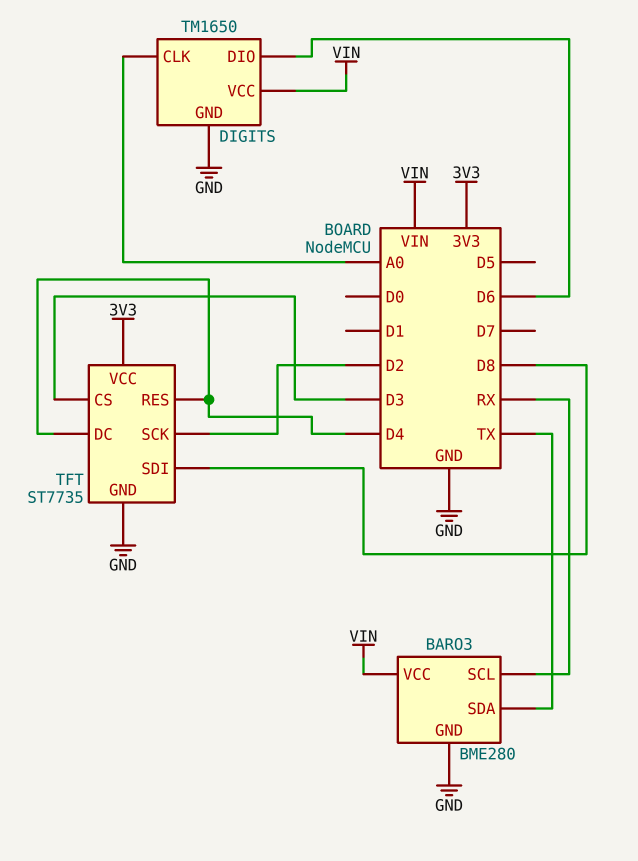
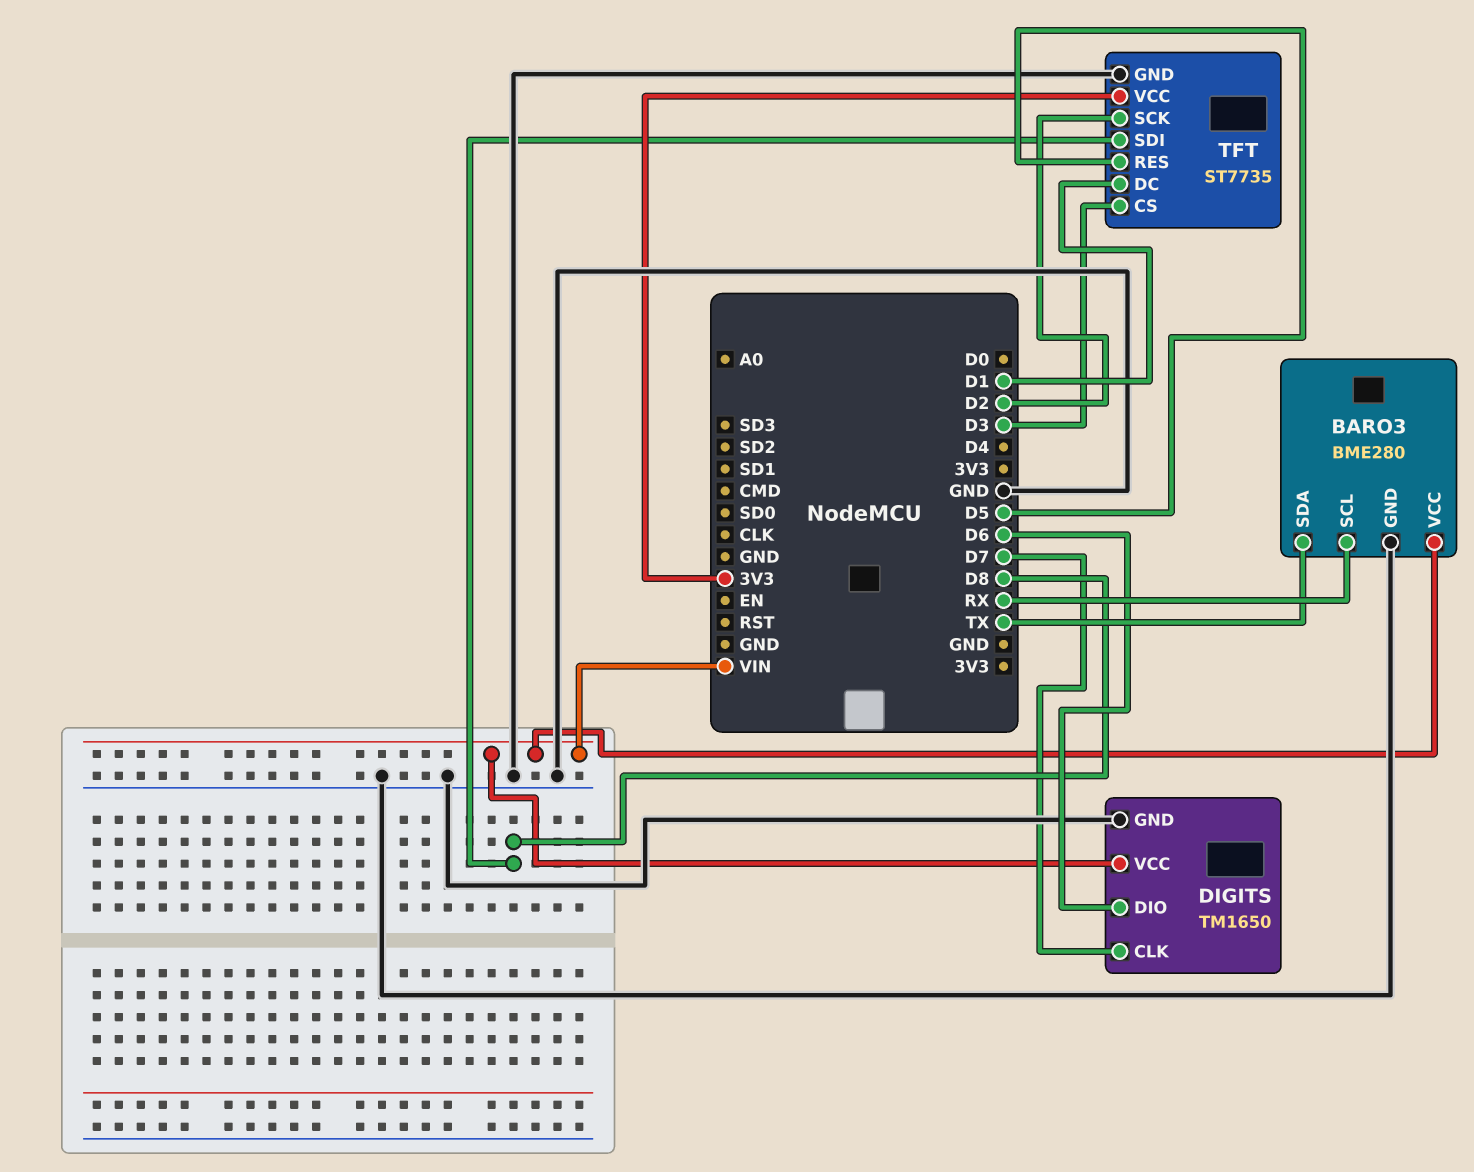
DIGITS pin CLK: A0 -> D7
TFT pin DC: D4 -> D1
TFT pin RES: D4 -> D5

